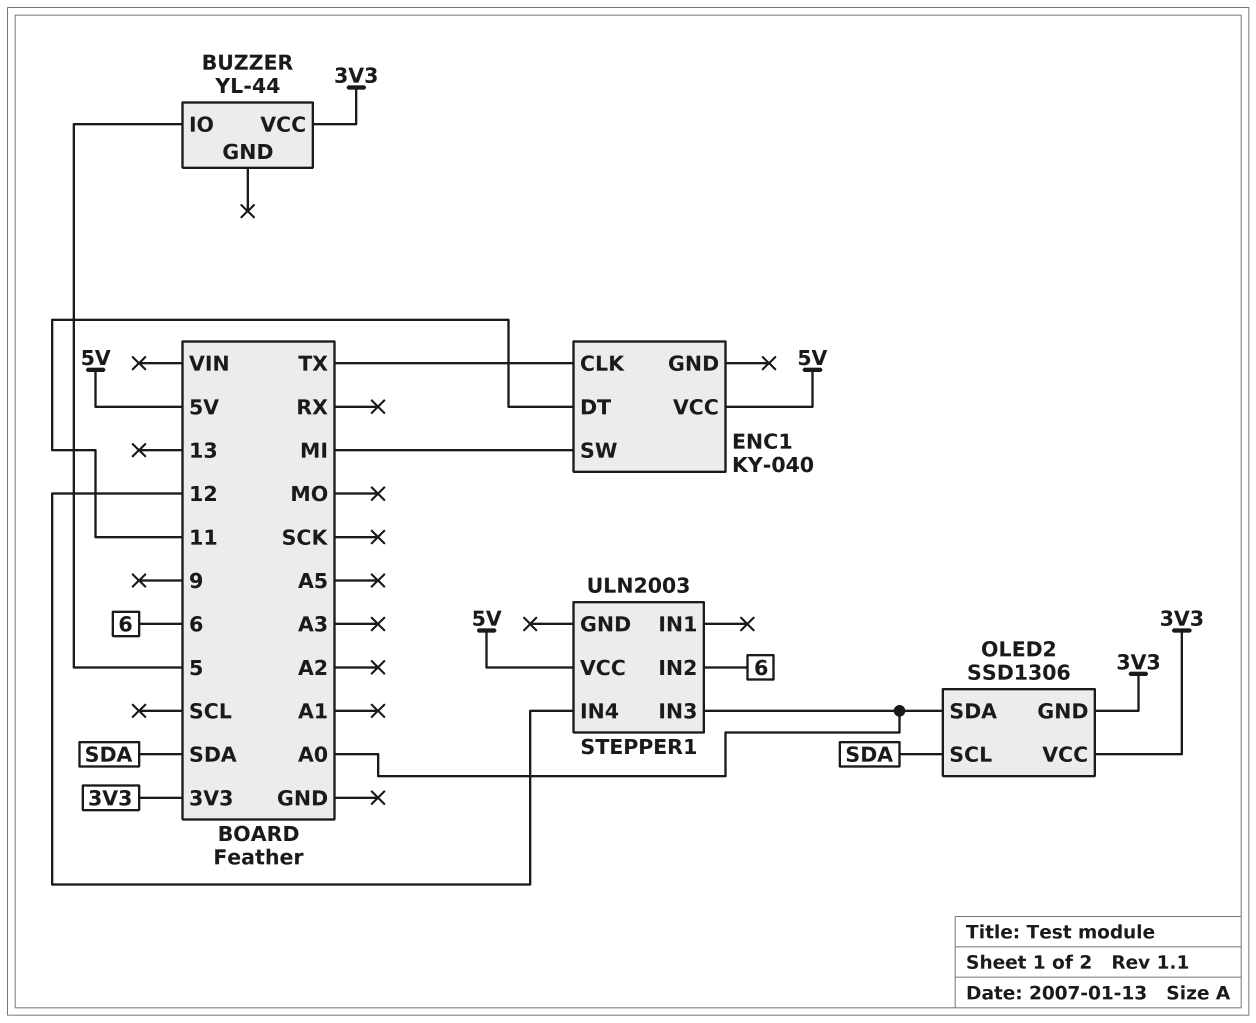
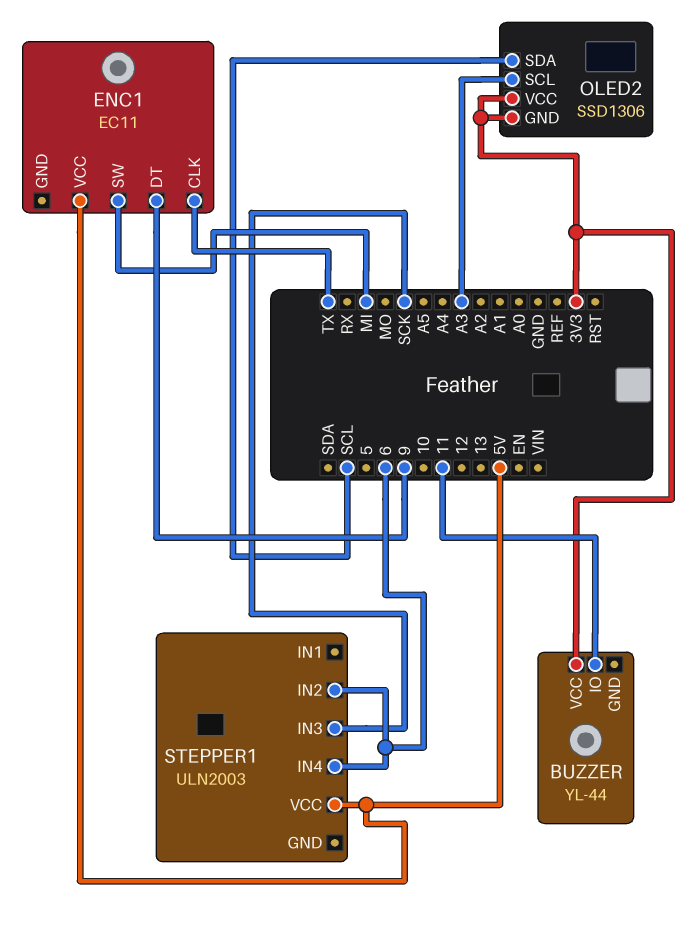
BUZZER pin IO: 5 -> 11
ENC1: KY-040 -> EC11
ENC1 pin DT: 11 -> 9
OLED2 pin SCL: SDA -> A3
OLED2 pin SDA: A0 -> SCL
STEPPER1 pin IN3: A0 -> SCK
STEPPER1 pin IN4: 12 -> 6

